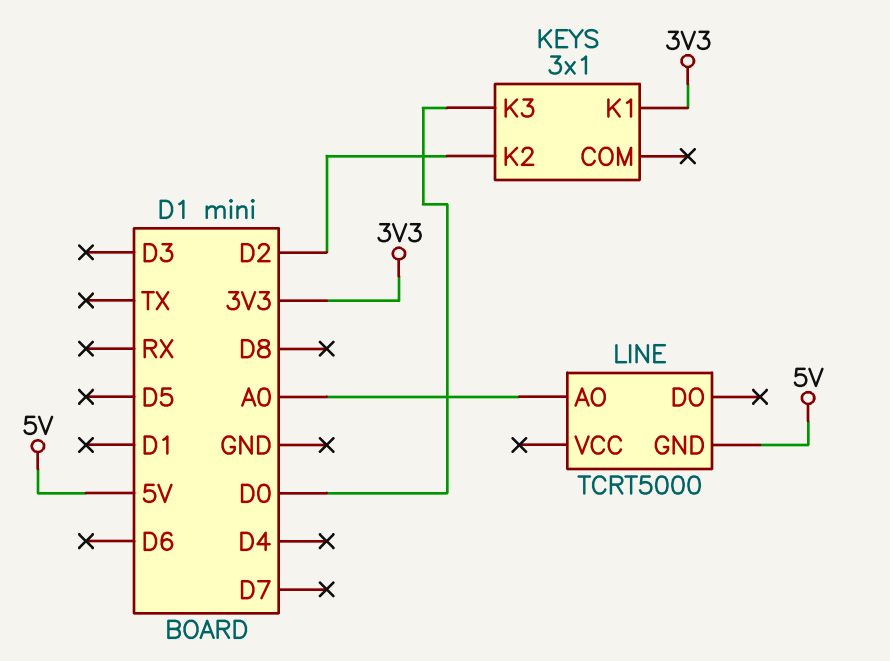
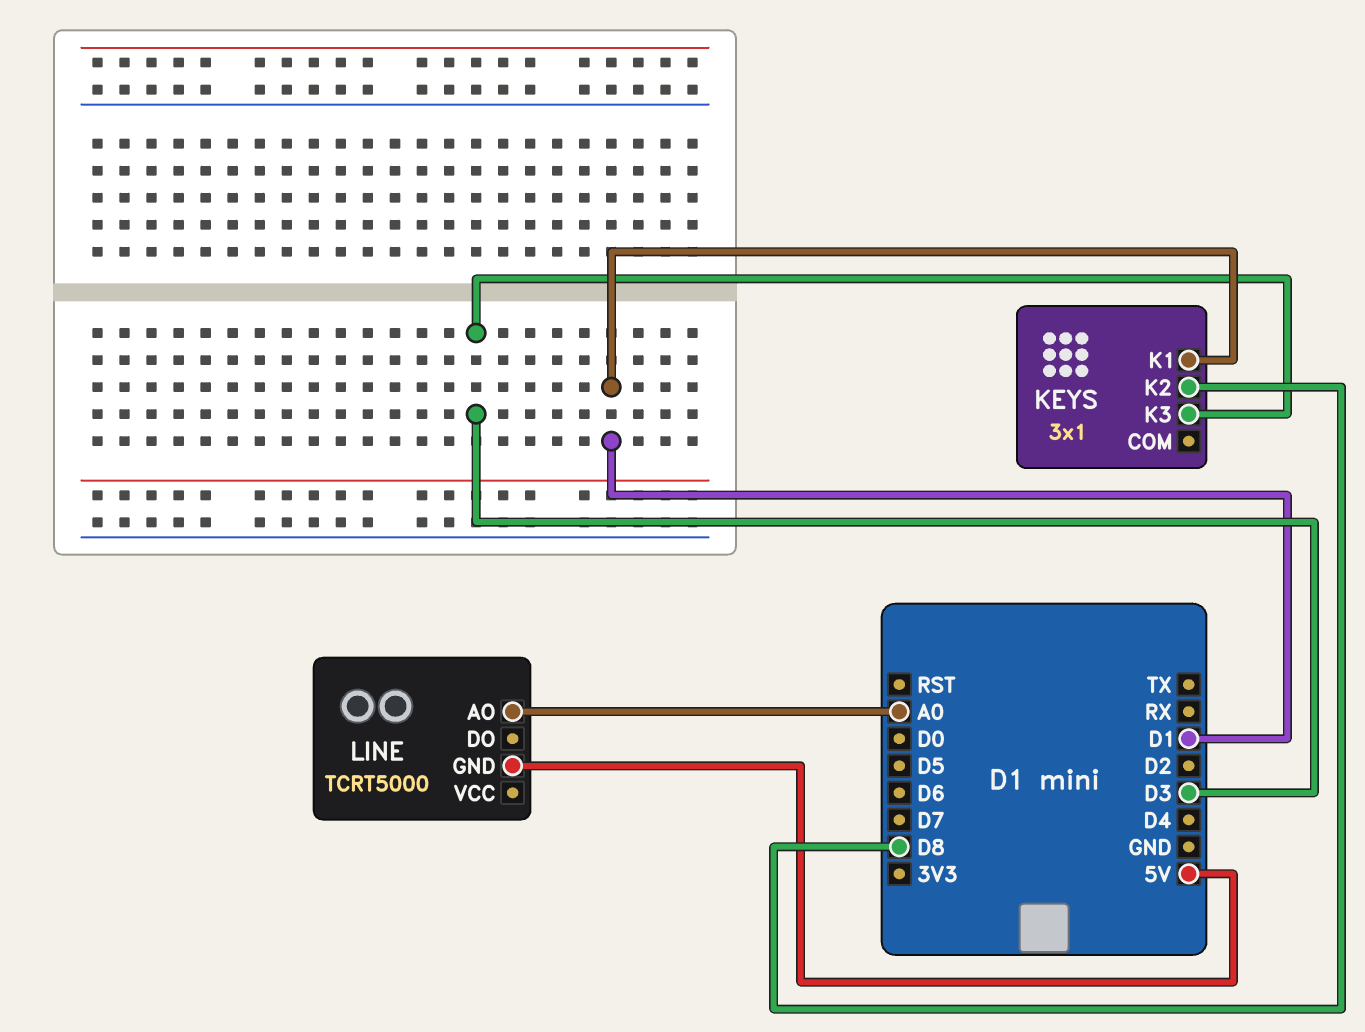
KEYS pin K1: 3V3 -> D1
KEYS pin K2: D2 -> D8
KEYS pin K3: D0 -> D3

